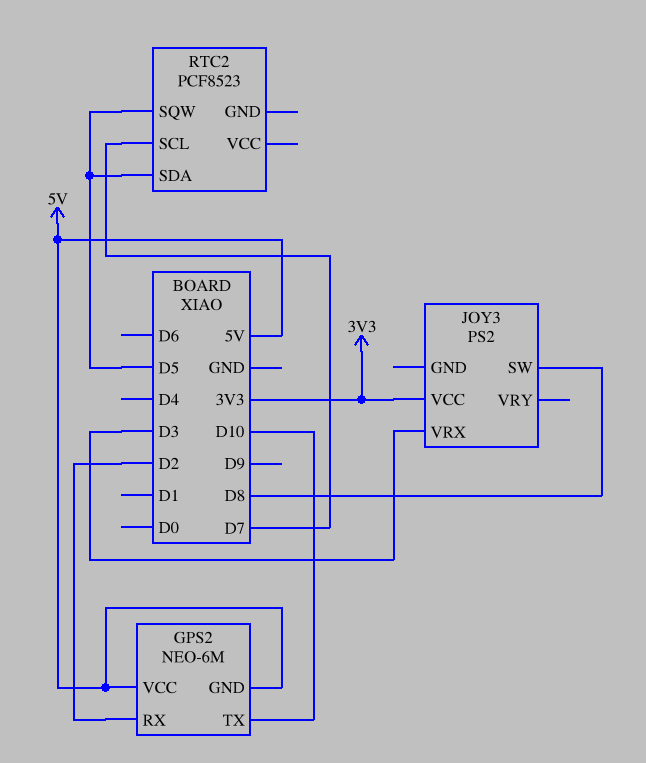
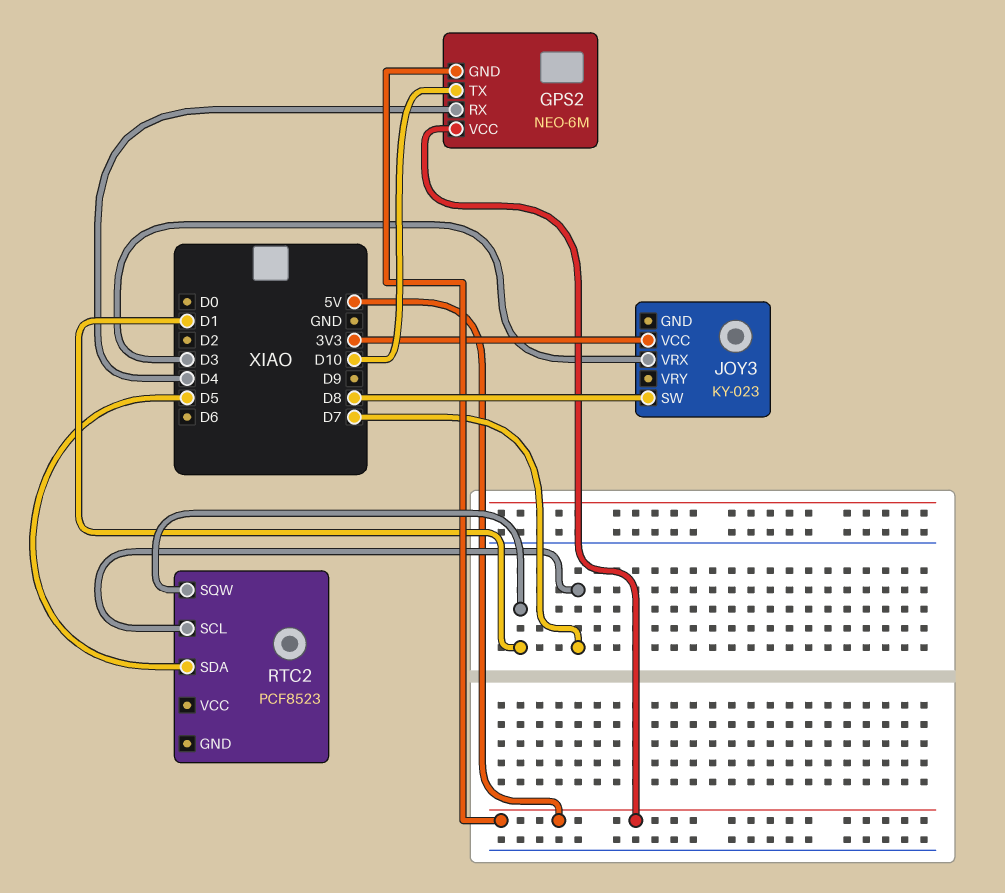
GPS2 pin RX: D2 -> D4
JOY3: PS2 -> KY-023
RTC2 pin SQW: D5 -> D1

